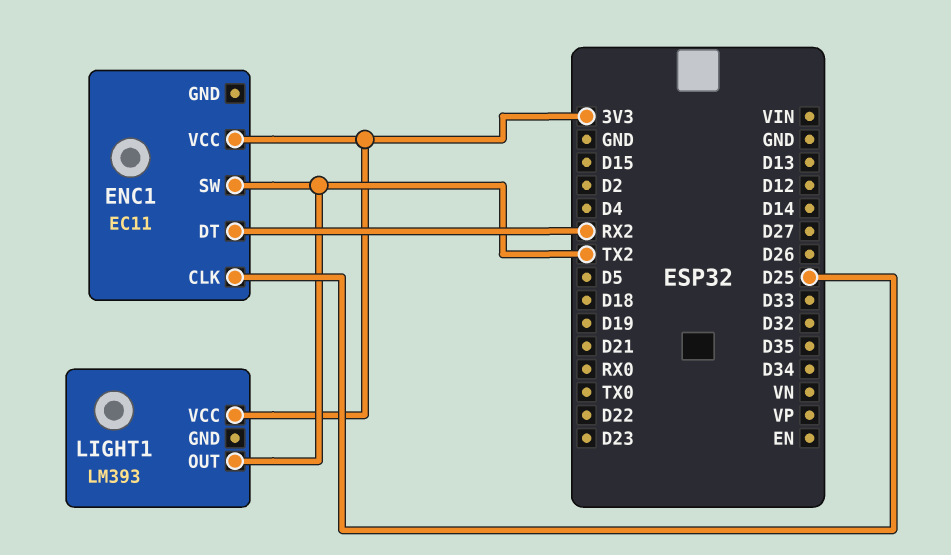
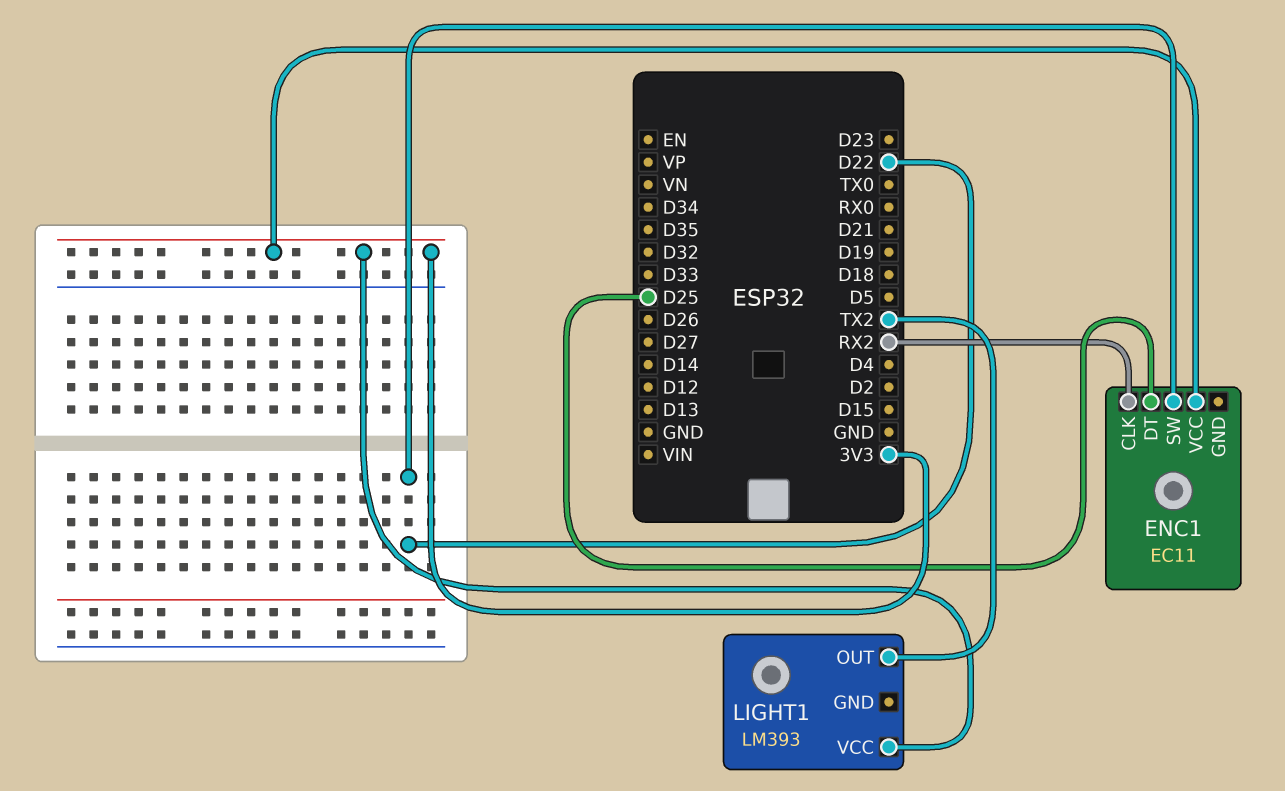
ENC1 pin CLK: D25 -> RX2
ENC1 pin DT: RX2 -> D25
ENC1 pin SW: TX2 -> D22

